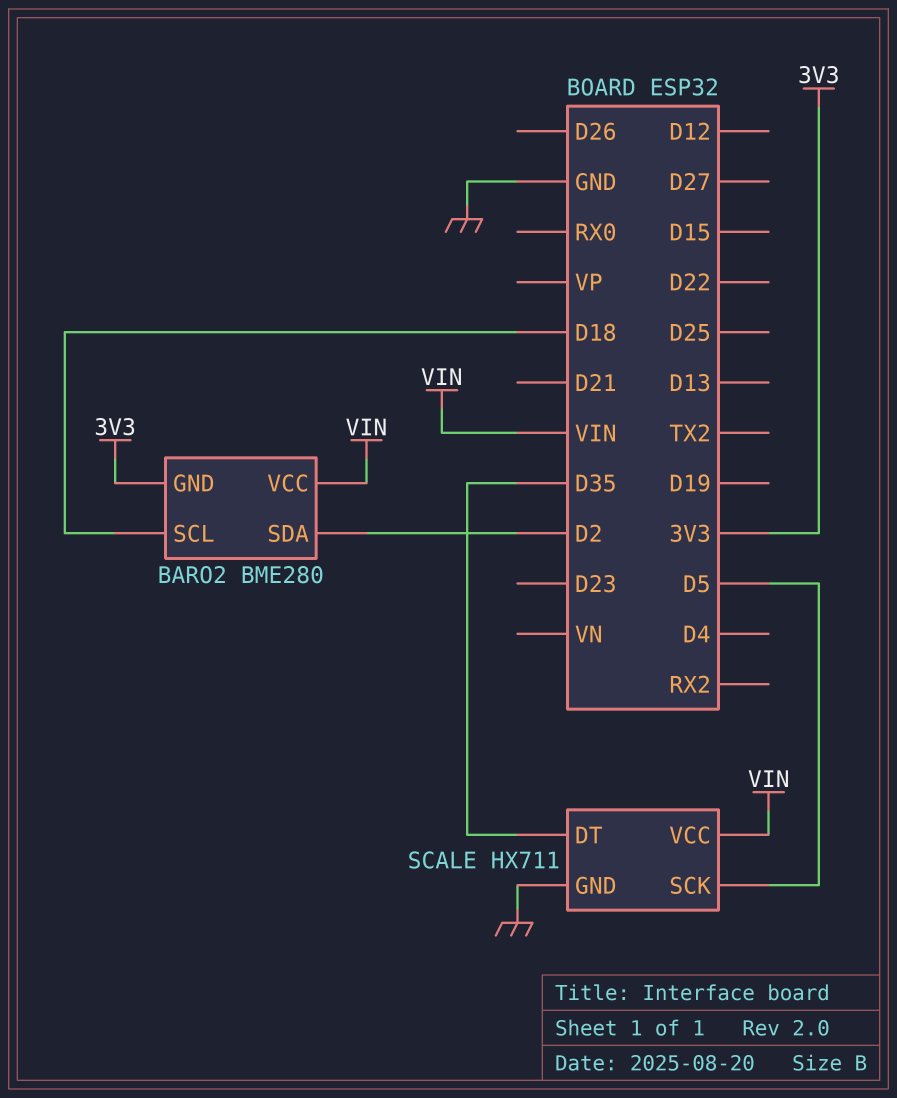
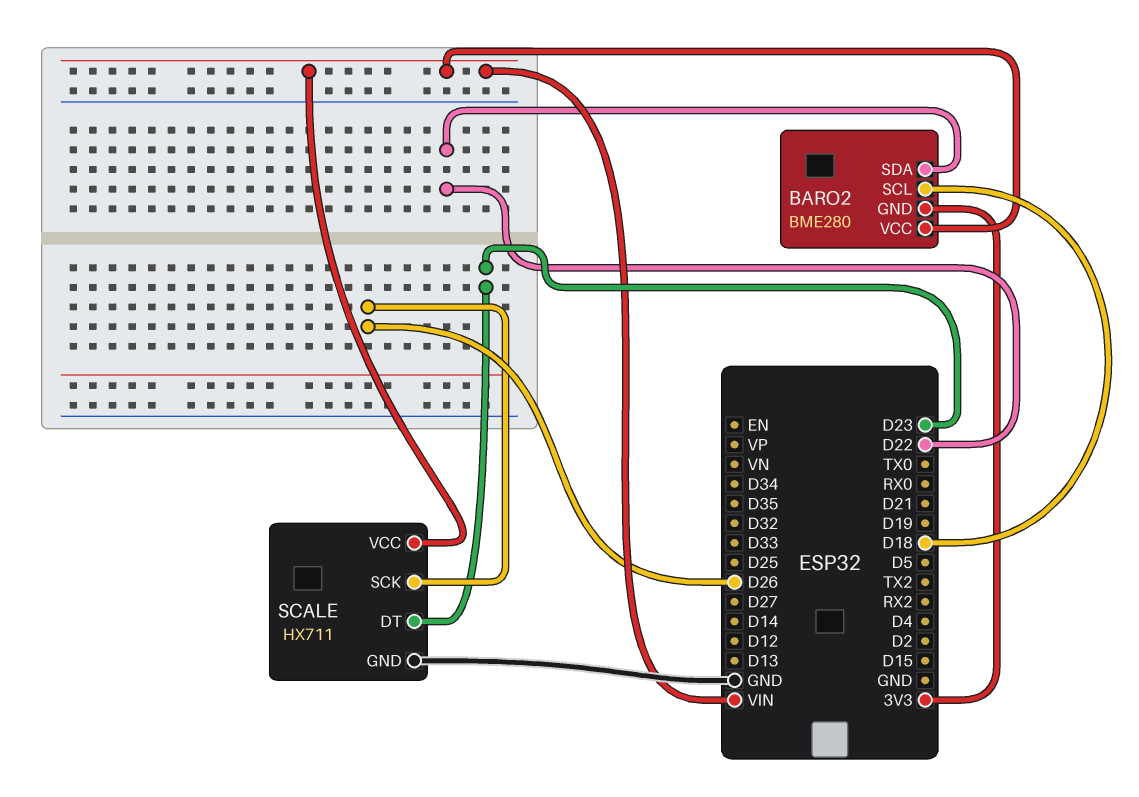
BARO2 pin SDA: D2 -> D22
SCALE pin DT: D35 -> D23
SCALE pin SCK: D5 -> D26

